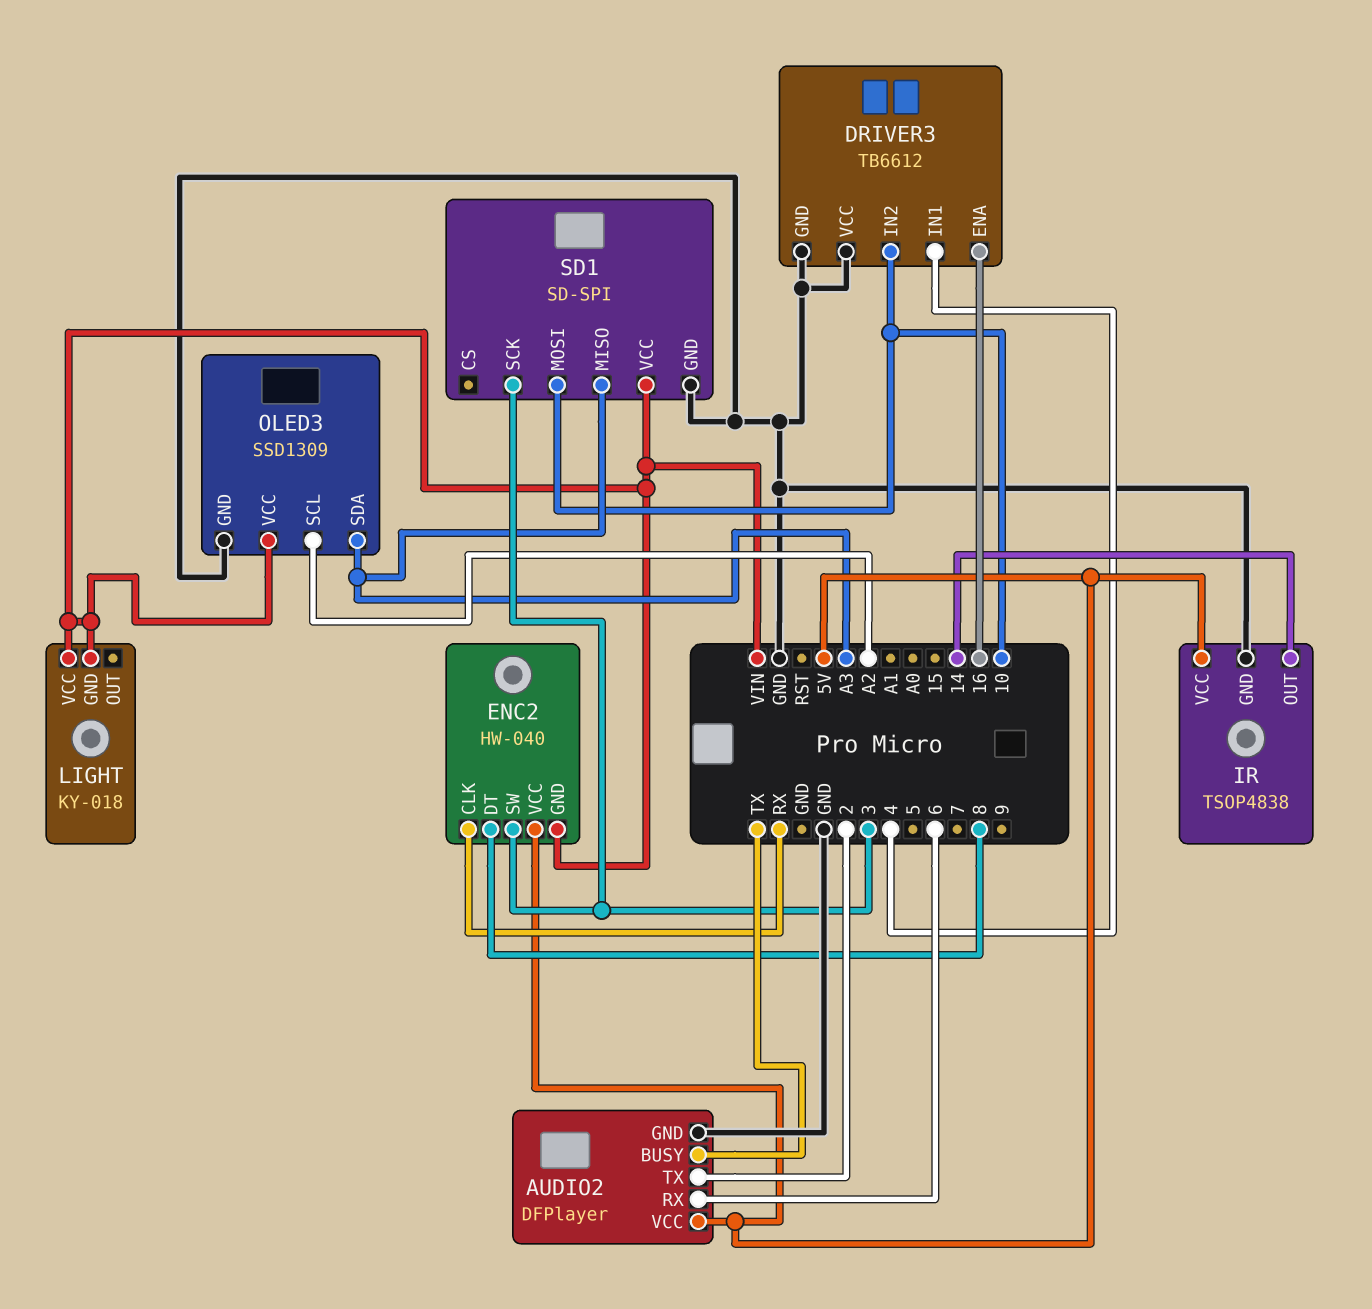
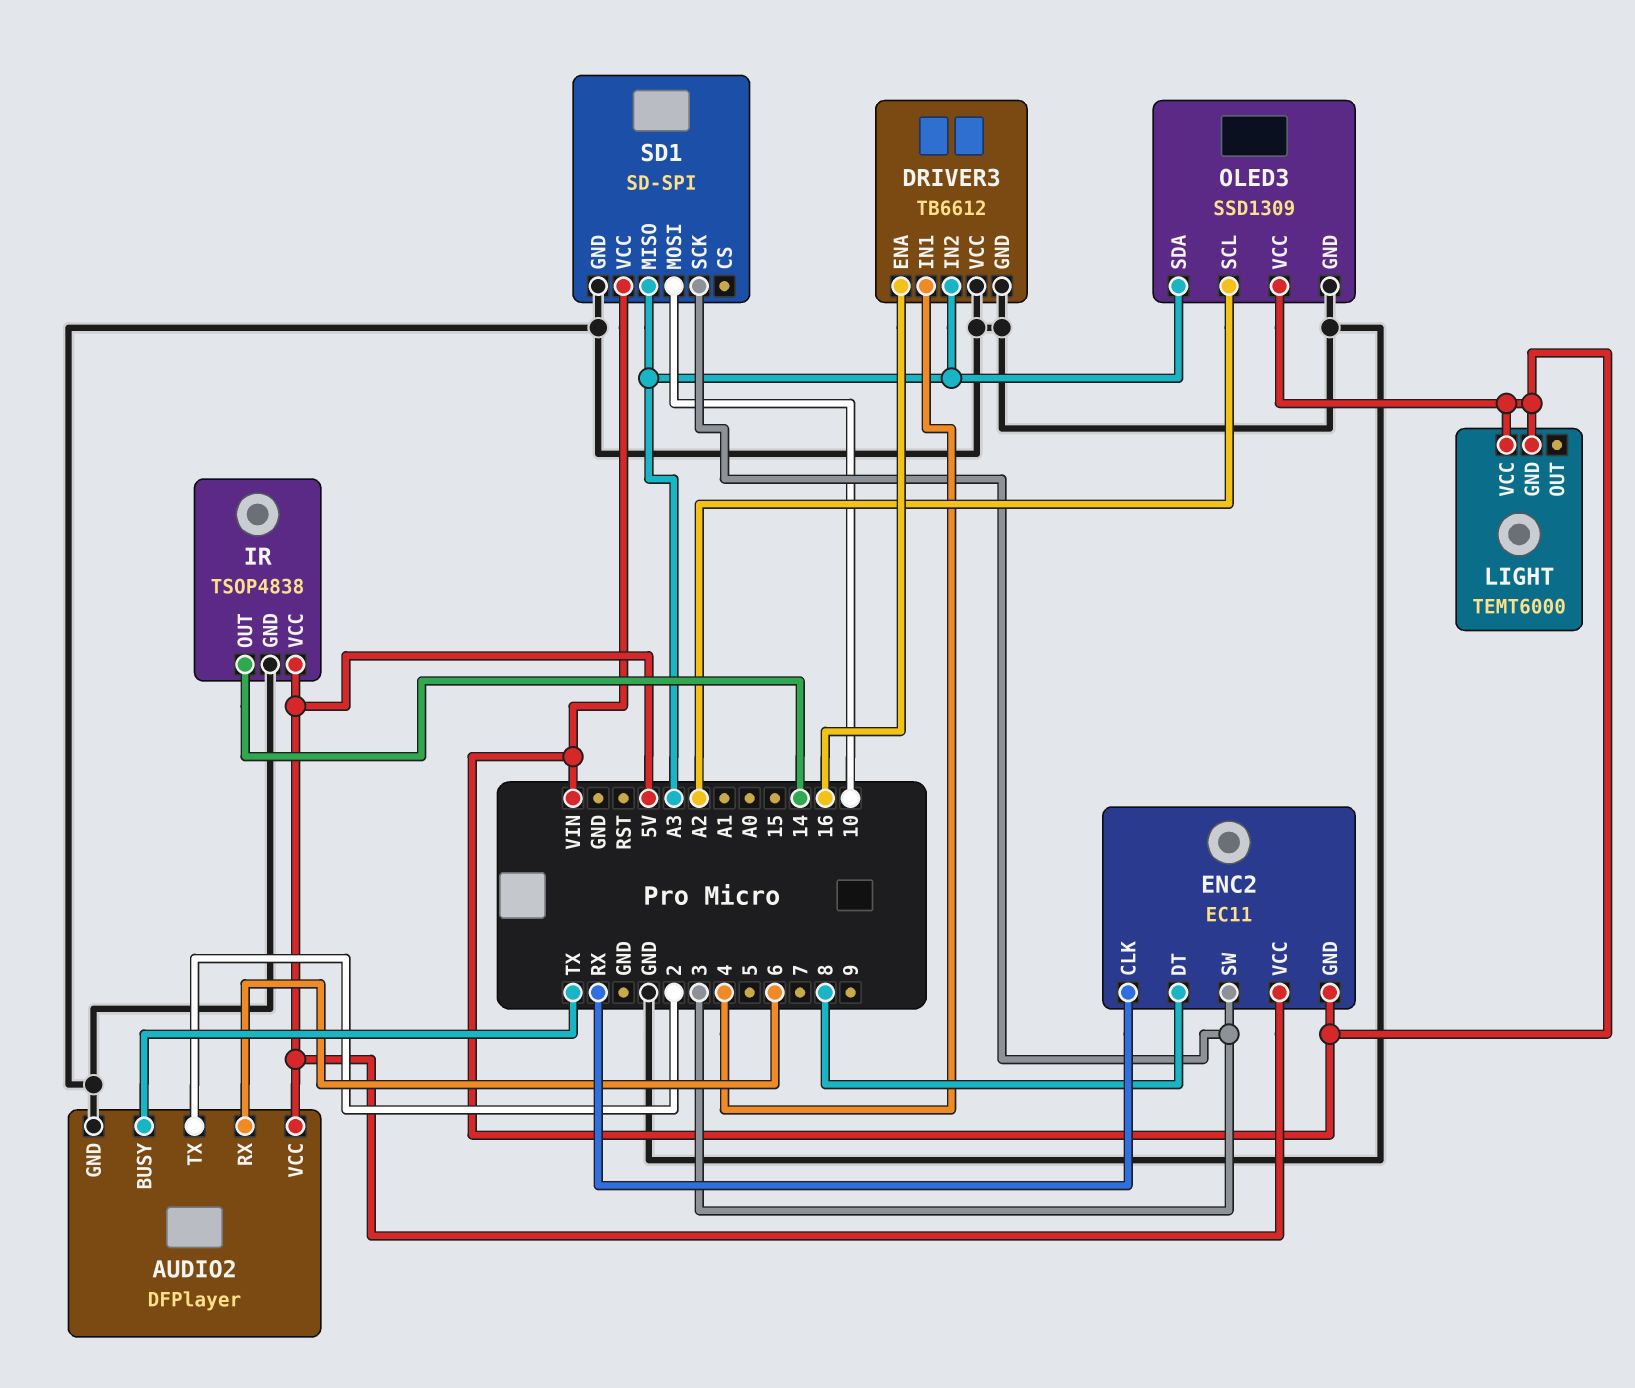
DRIVER3 pin IN2: 10 -> A3
ENC2: HW-040 -> EC11
LIGHT: KY-018 -> TEMT6000

